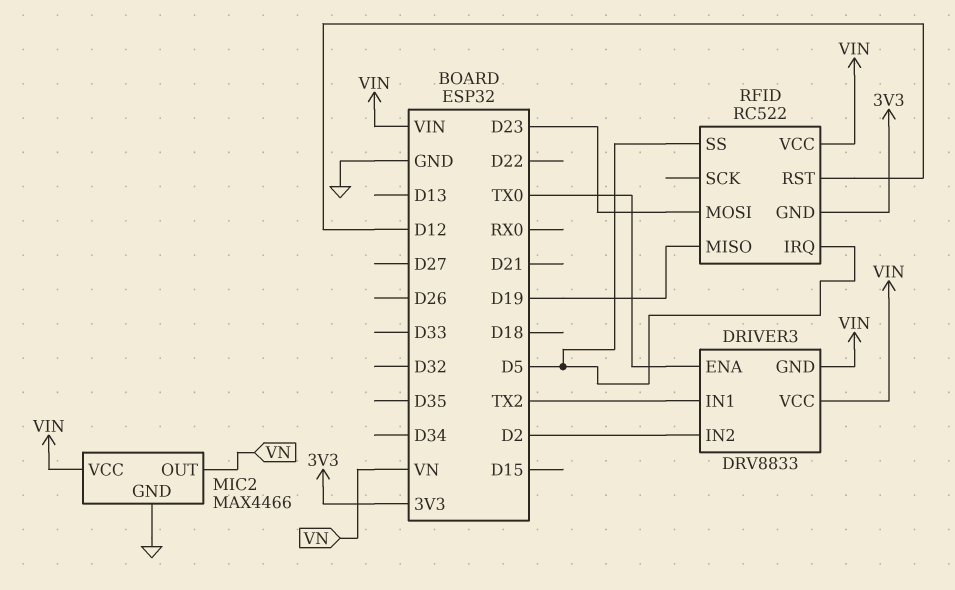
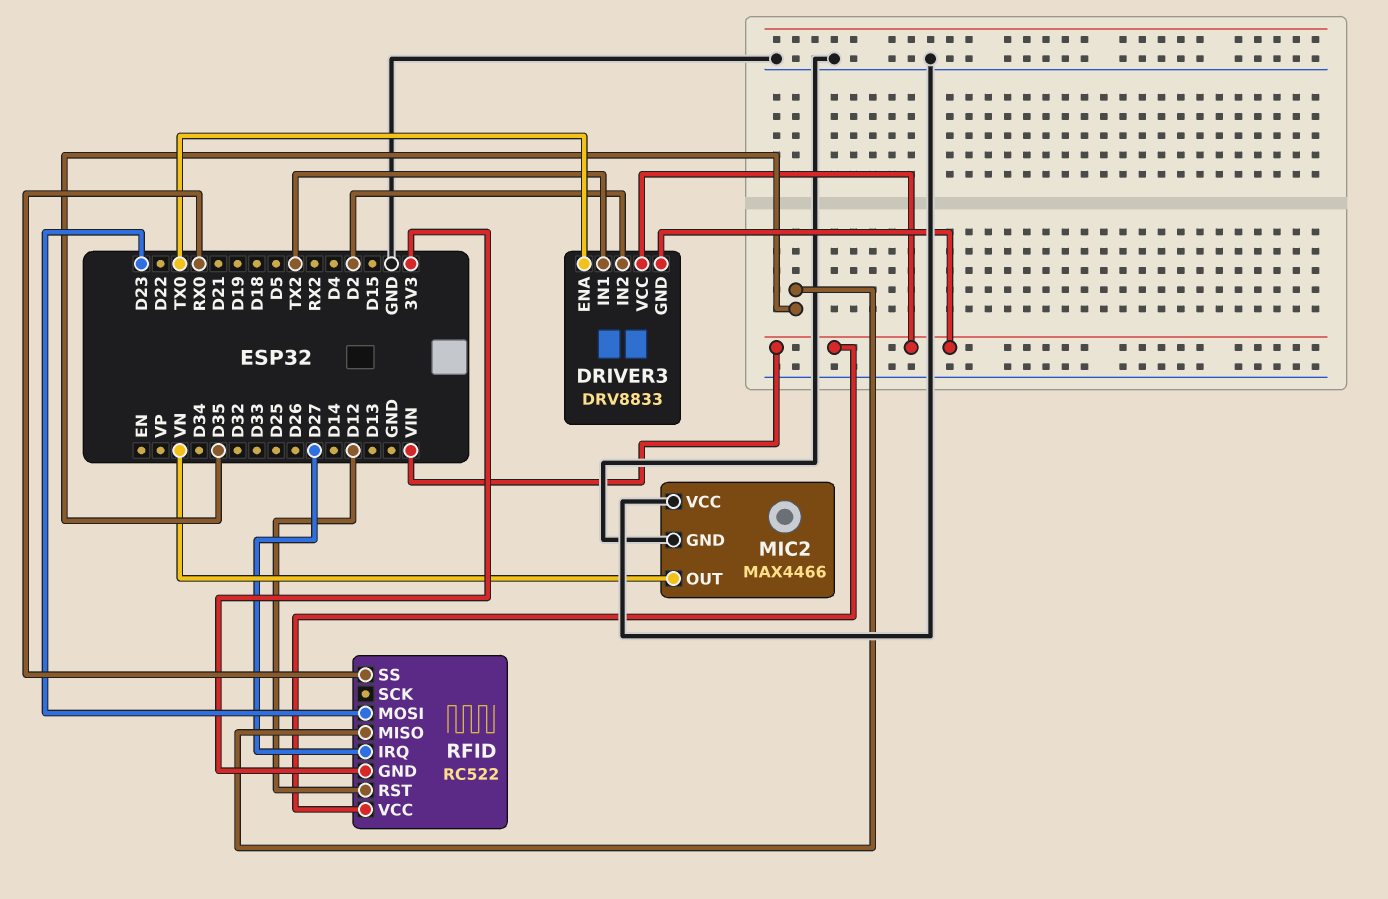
MIC2 pin VCC: VIN -> GND
RFID pin IRQ: D5 -> D27
RFID pin MISO: D19 -> D35
RFID pin SS: D5 -> RX0

